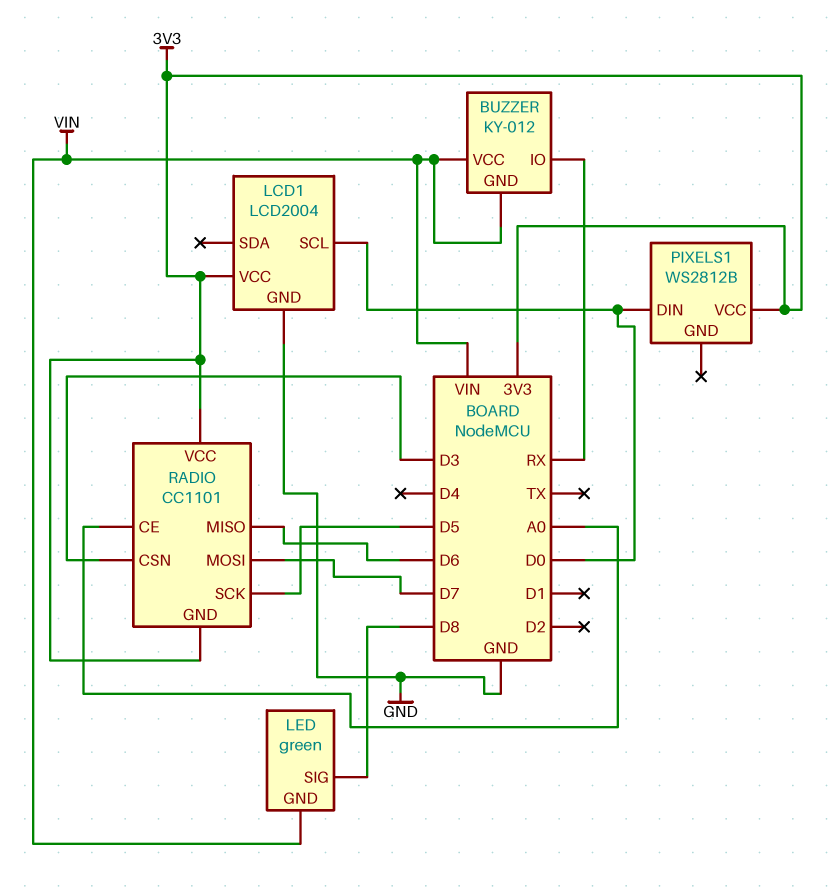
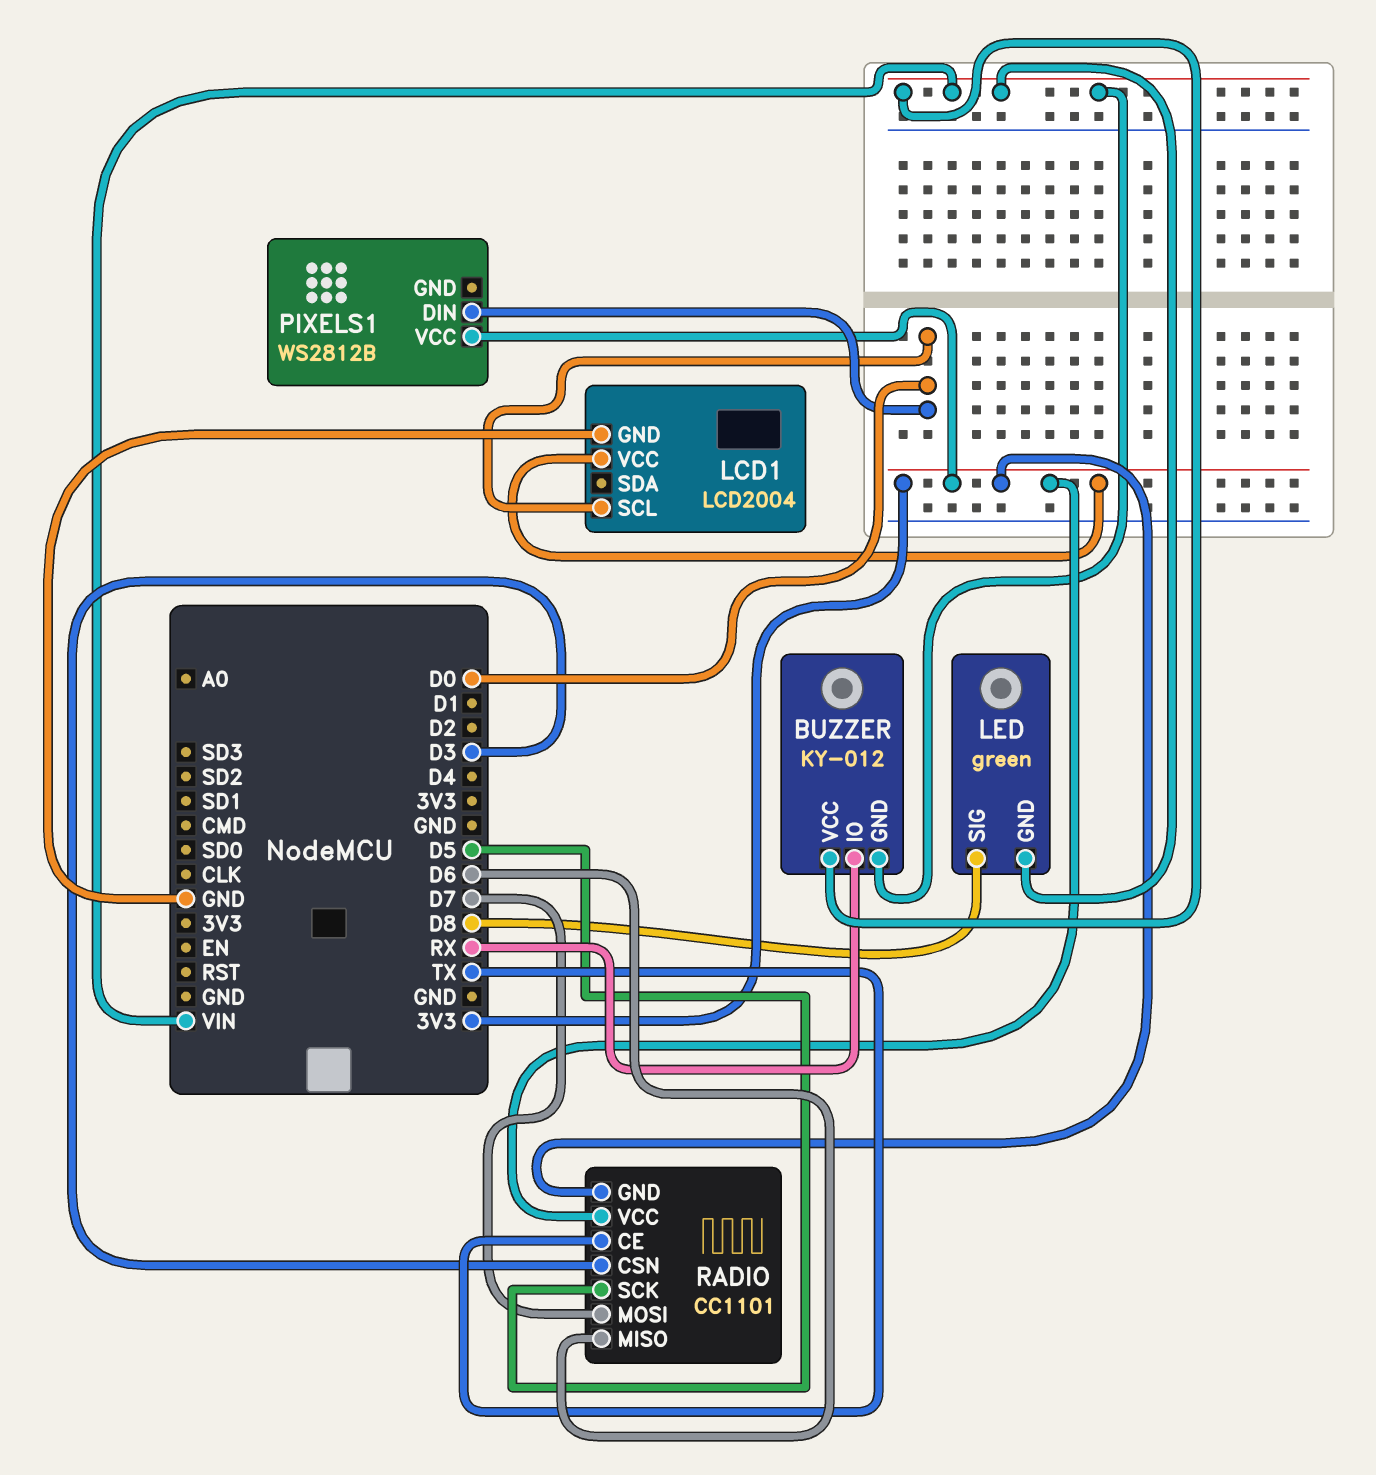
RADIO pin CE: A0 -> TX

